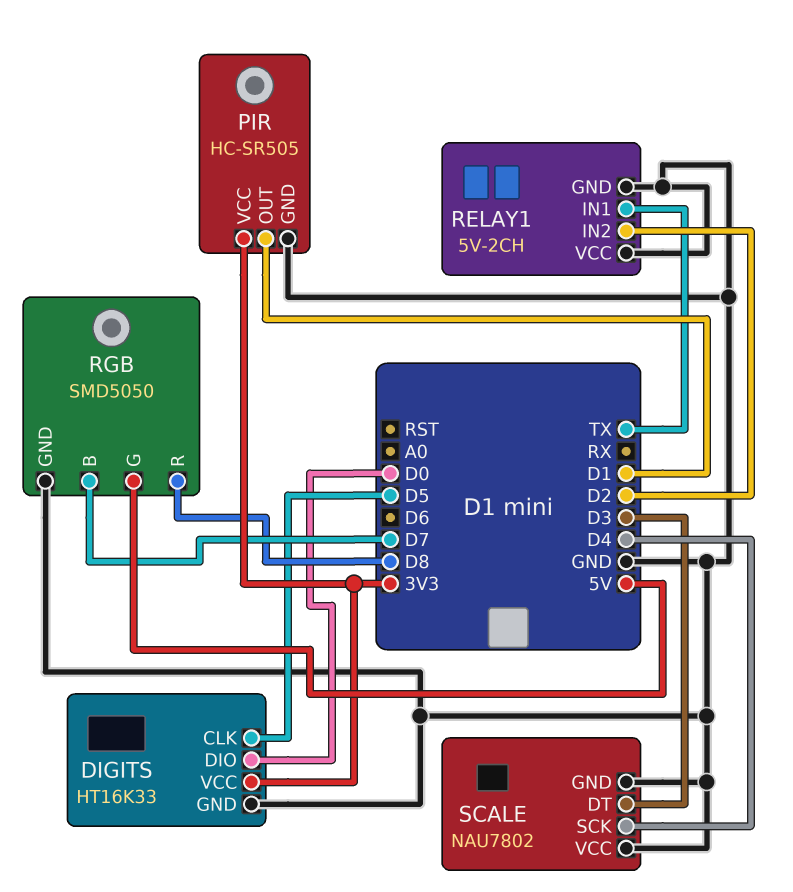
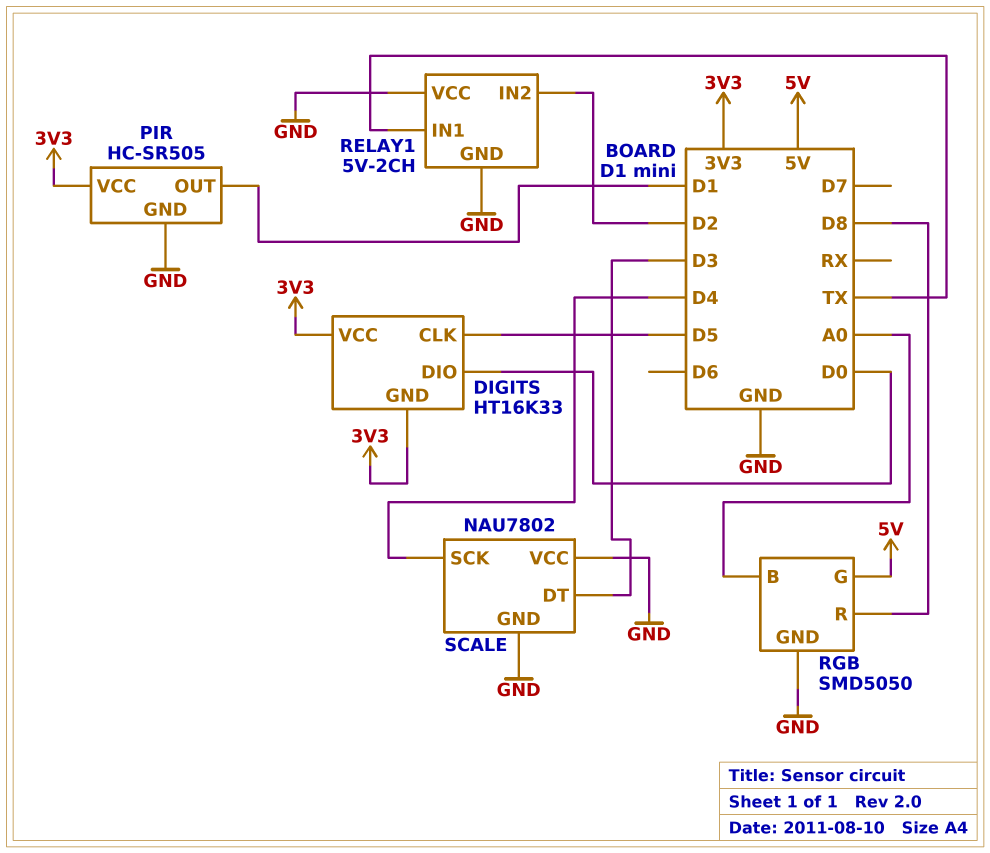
DIGITS pin GND: GND -> 3V3
RGB pin B: D7 -> A0

